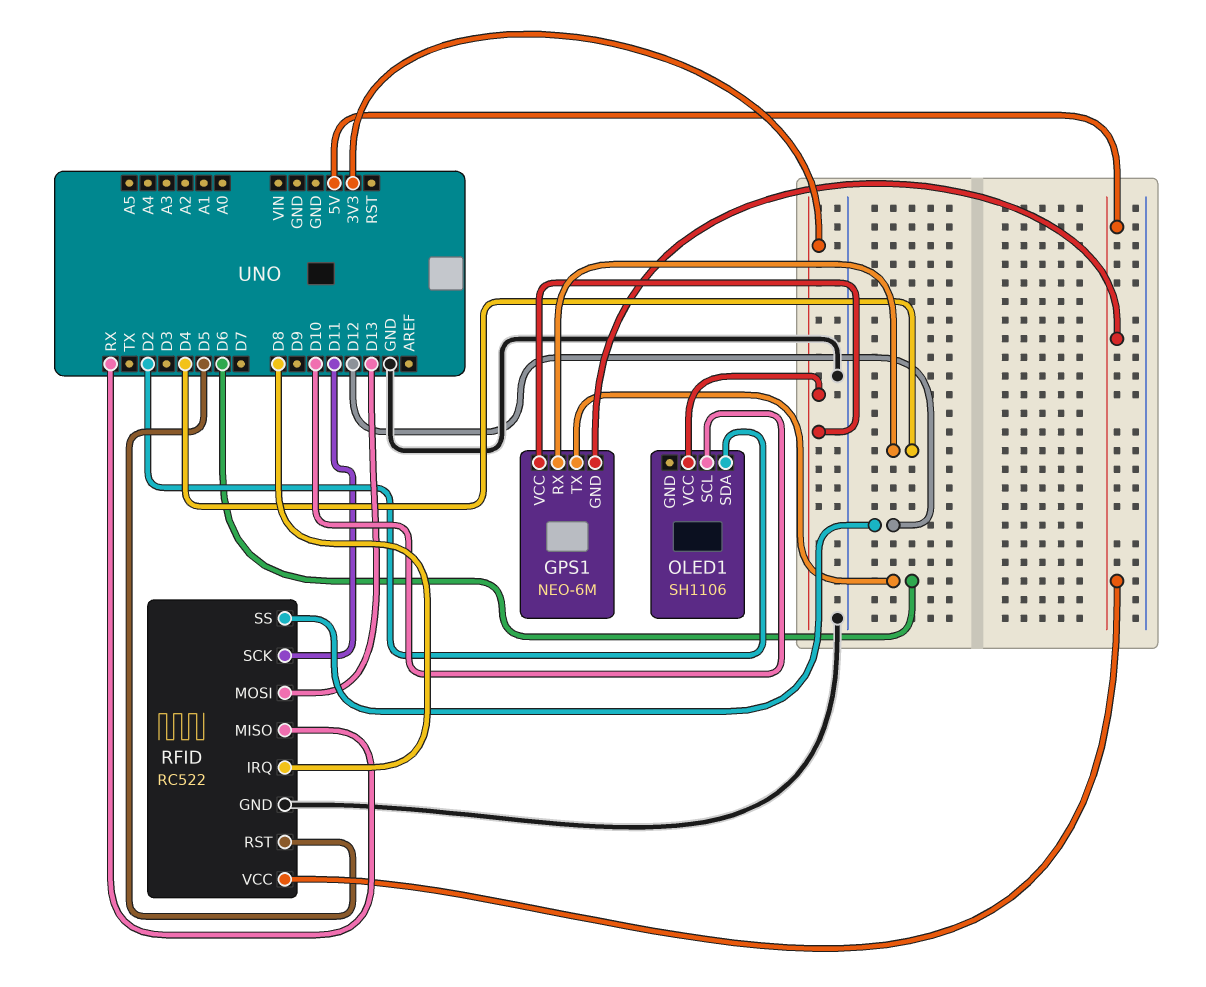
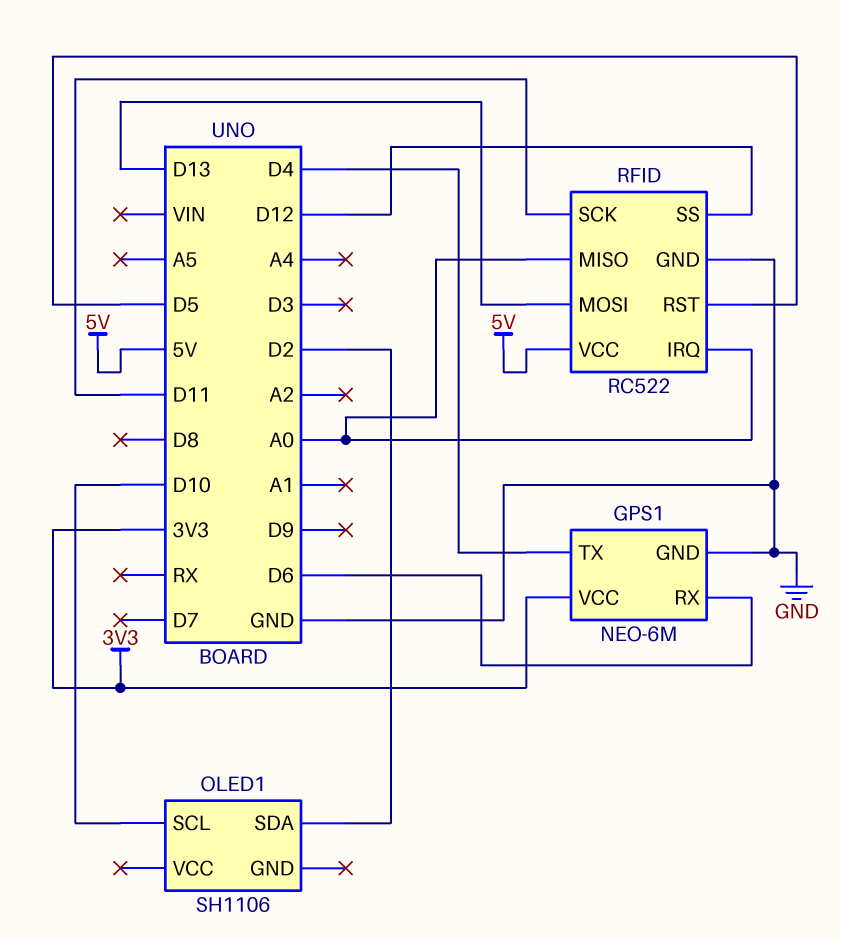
GPS1 pin GND: 5V -> GND
GPS1 pin RX: D4 -> D6
GPS1 pin TX: D6 -> D4
OLED1 pin VCC: 3V3 -> none
RFID pin IRQ: D8 -> A0
RFID pin MISO: RX -> A0

